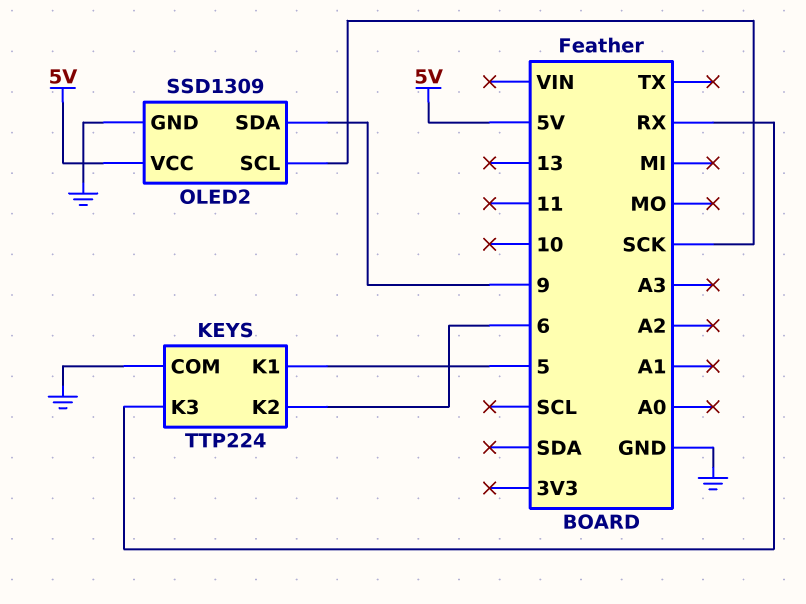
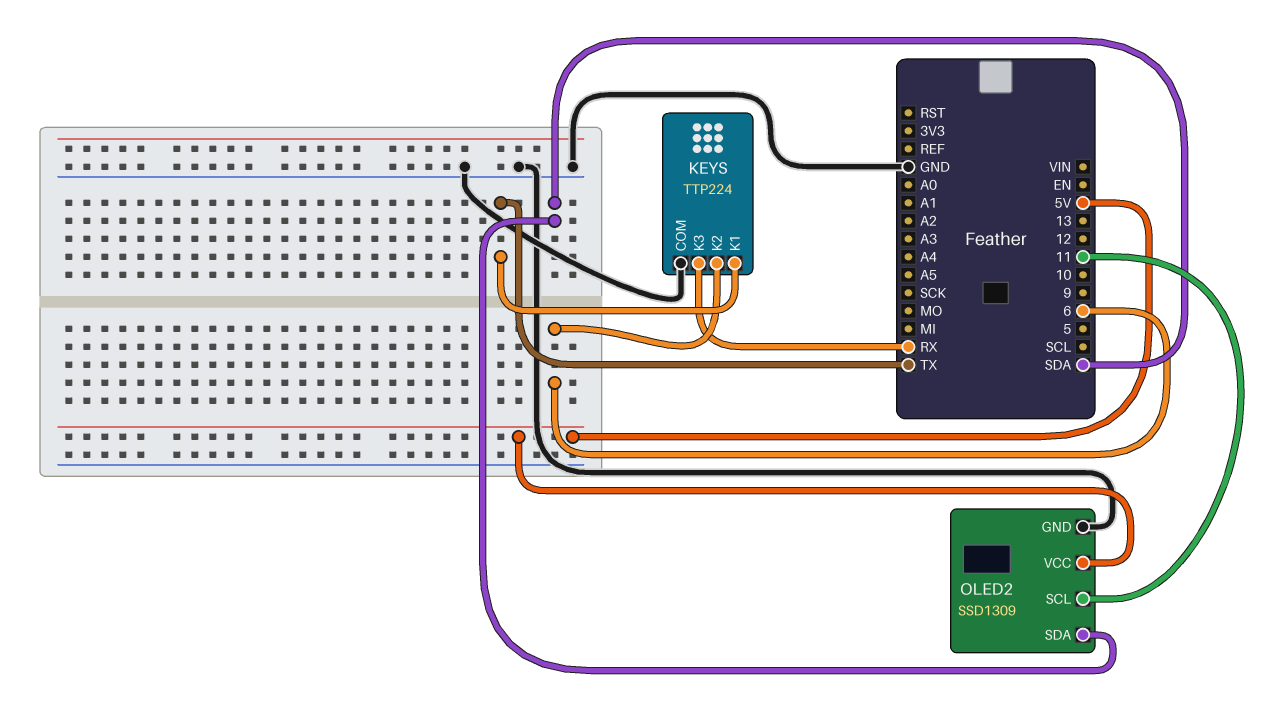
KEYS pin K1: 5 -> TX
OLED2 pin SCL: SCK -> 11
OLED2 pin SDA: 9 -> SDA

